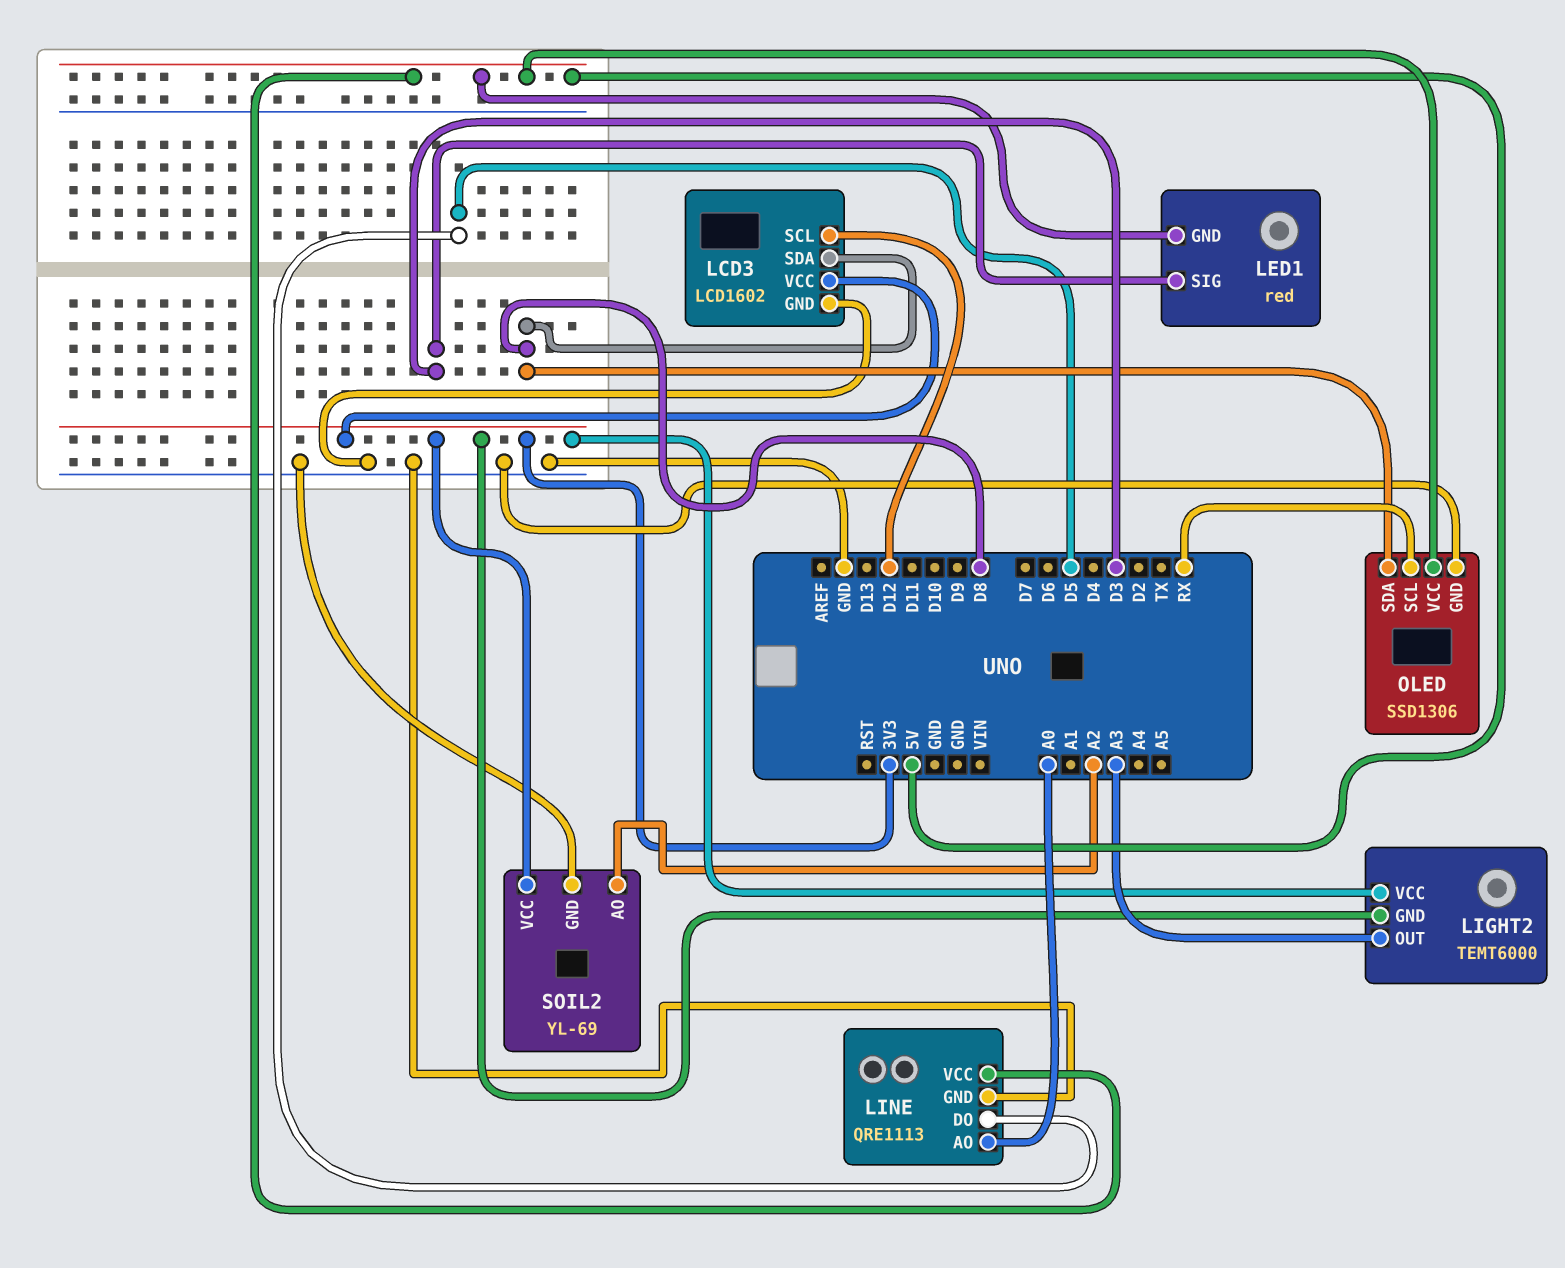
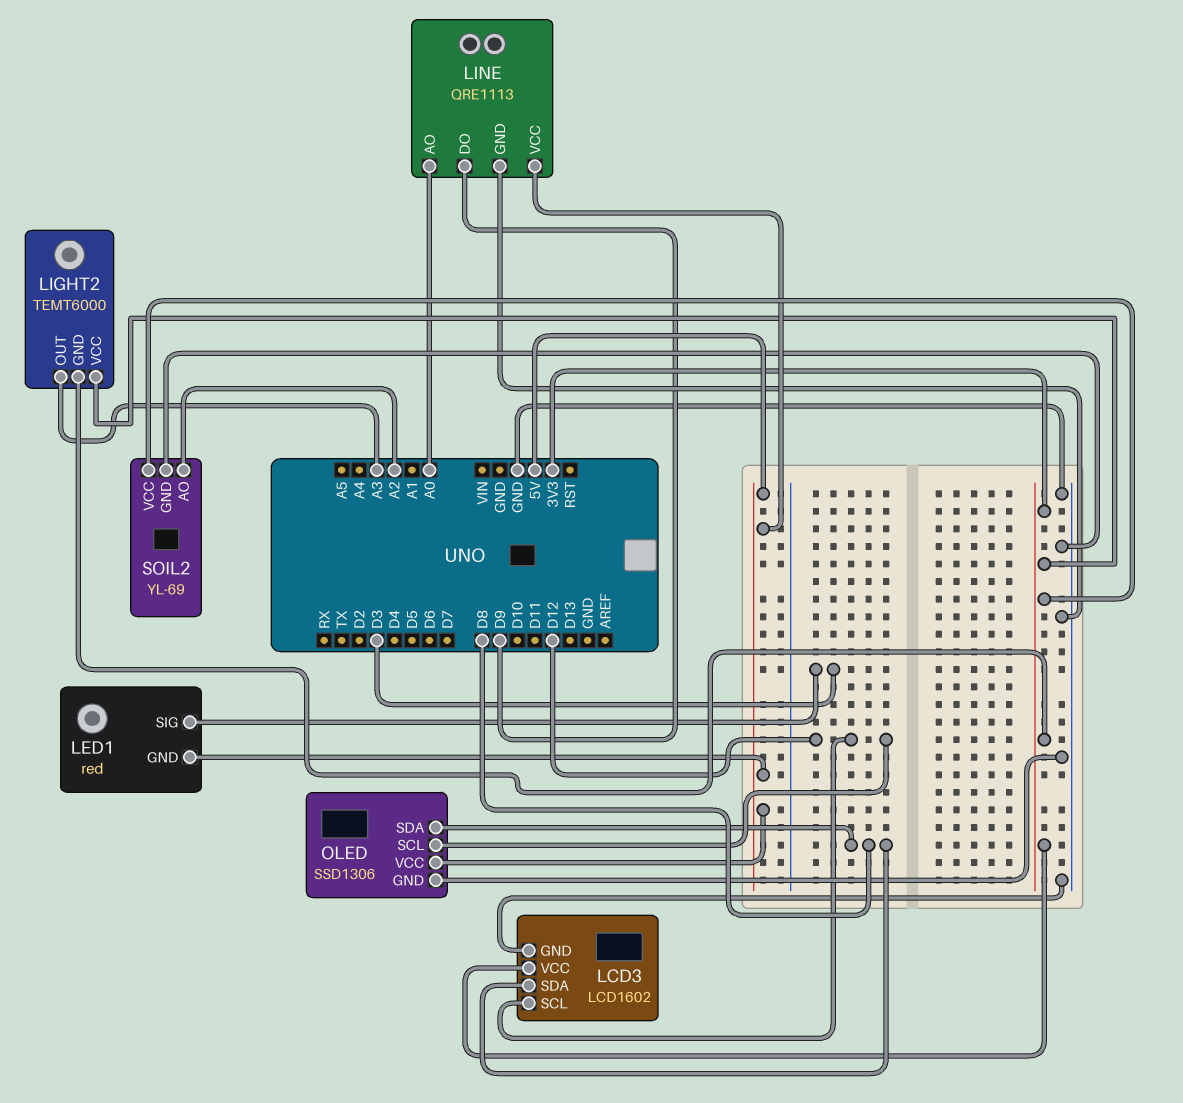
LINE pin DO: D5 -> D9
OLED pin SCL: RX -> D12

